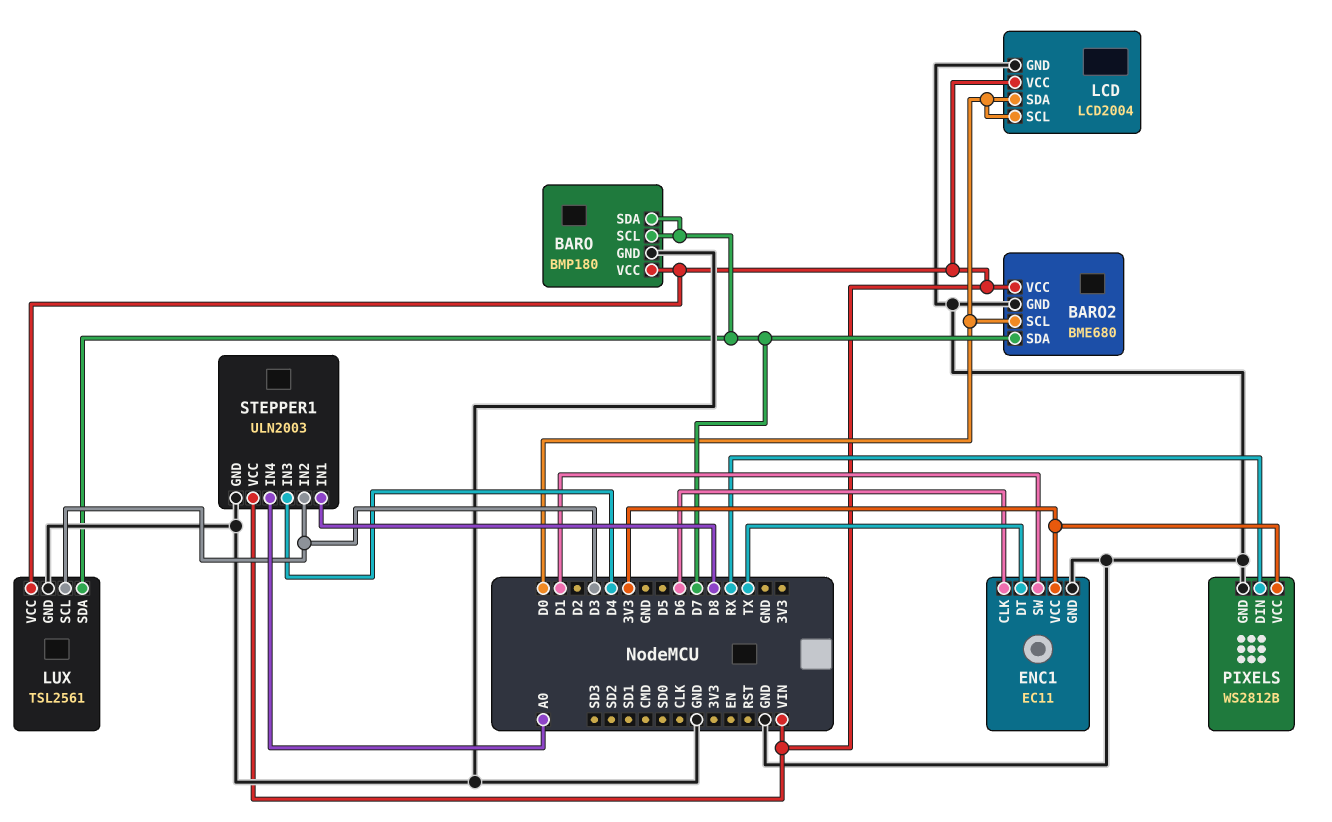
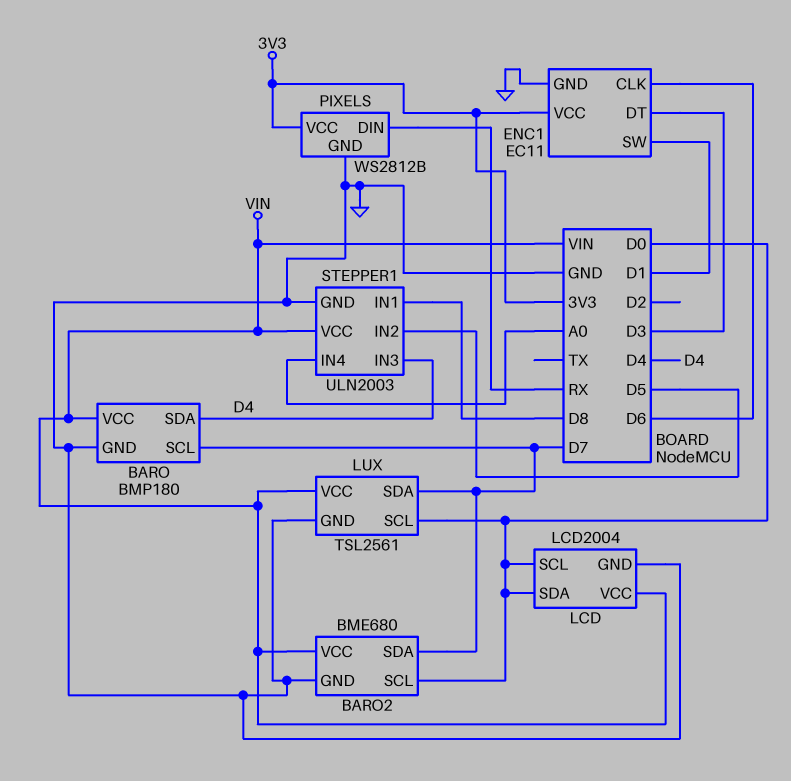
BARO pin SDA: D7 -> D4
ENC1 pin DT: TX -> D3
LUX pin SCL: D3 -> D0
STEPPER1 pin IN2: D3 -> D5

